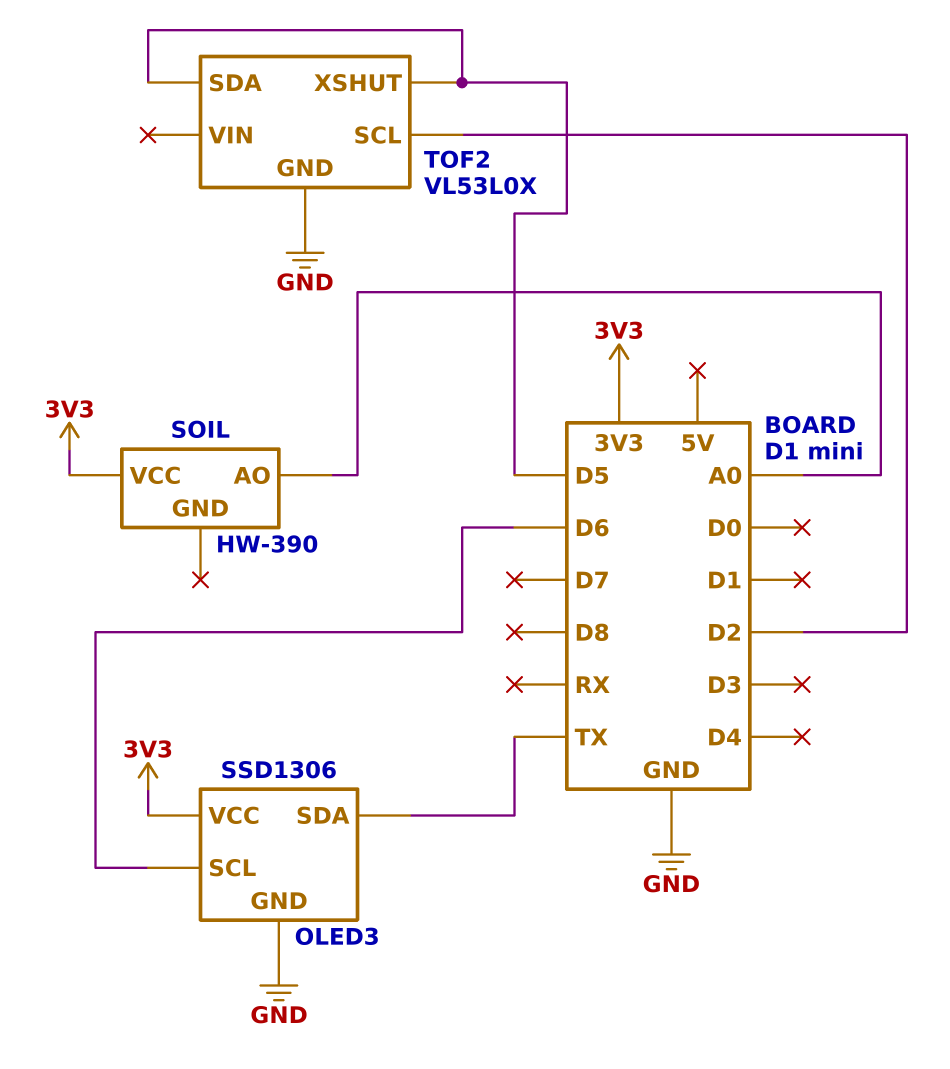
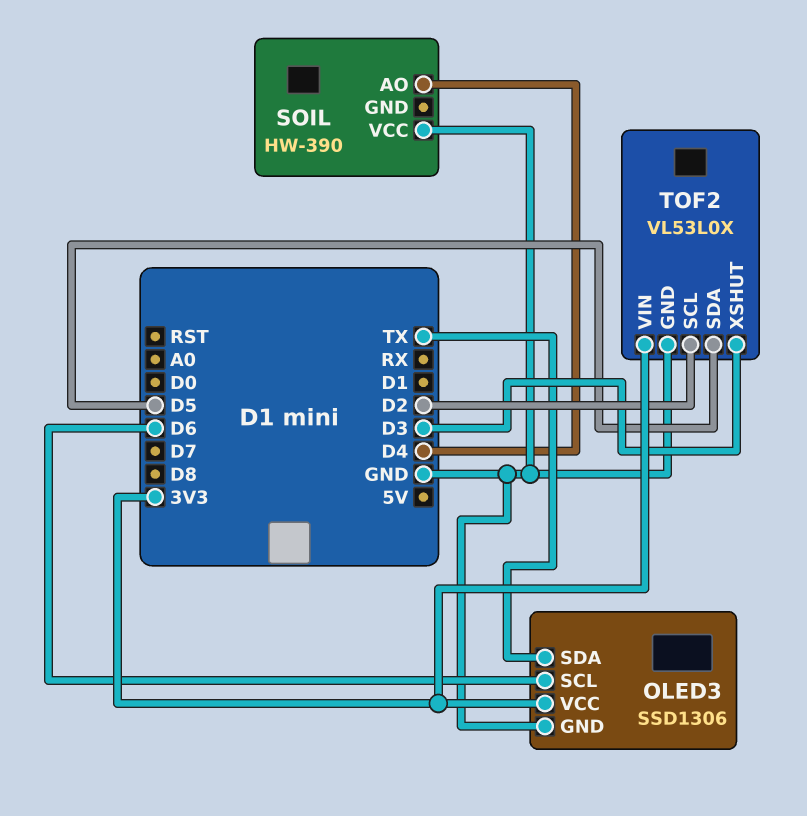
SOIL pin AO: A0 -> D4
SOIL pin VCC: 3V3 -> GND
TOF2 pin VIN: none -> 3V3
TOF2 pin XSHUT: D5 -> D3

